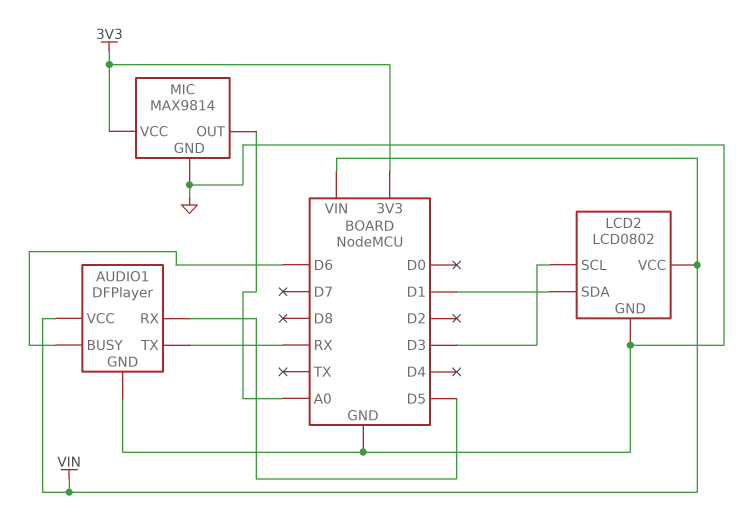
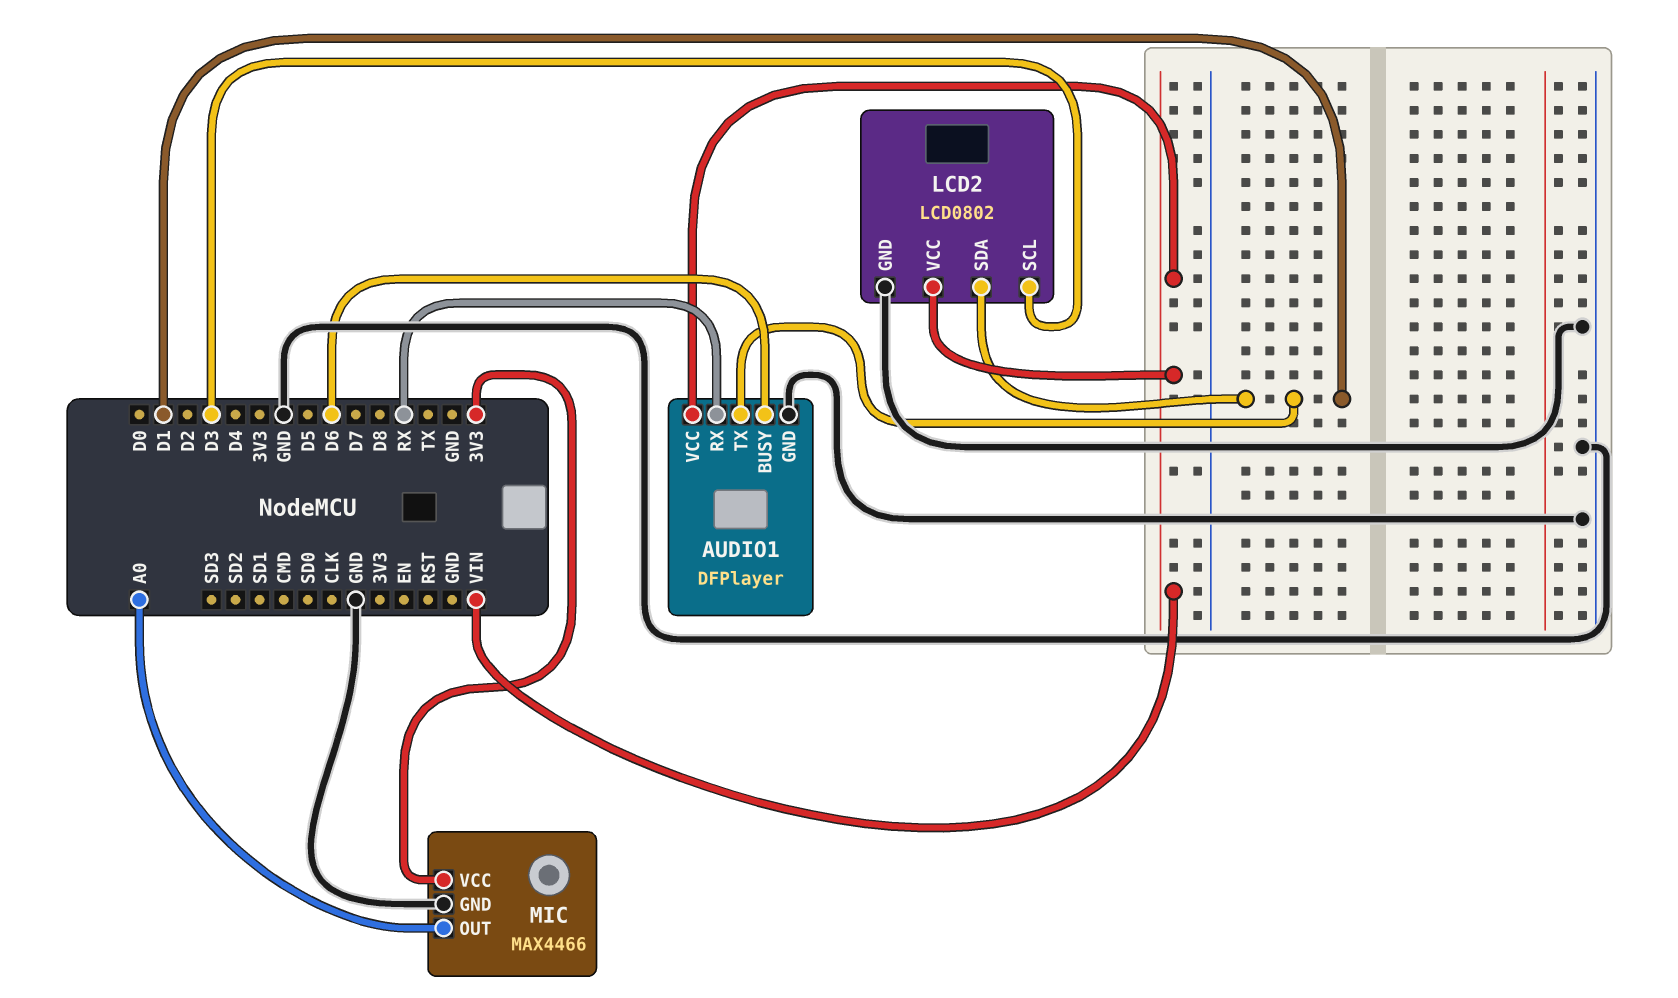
AUDIO1 pin RX: D5 -> RX
AUDIO1 pin TX: RX -> D1
MIC: MAX9814 -> MAX4466

